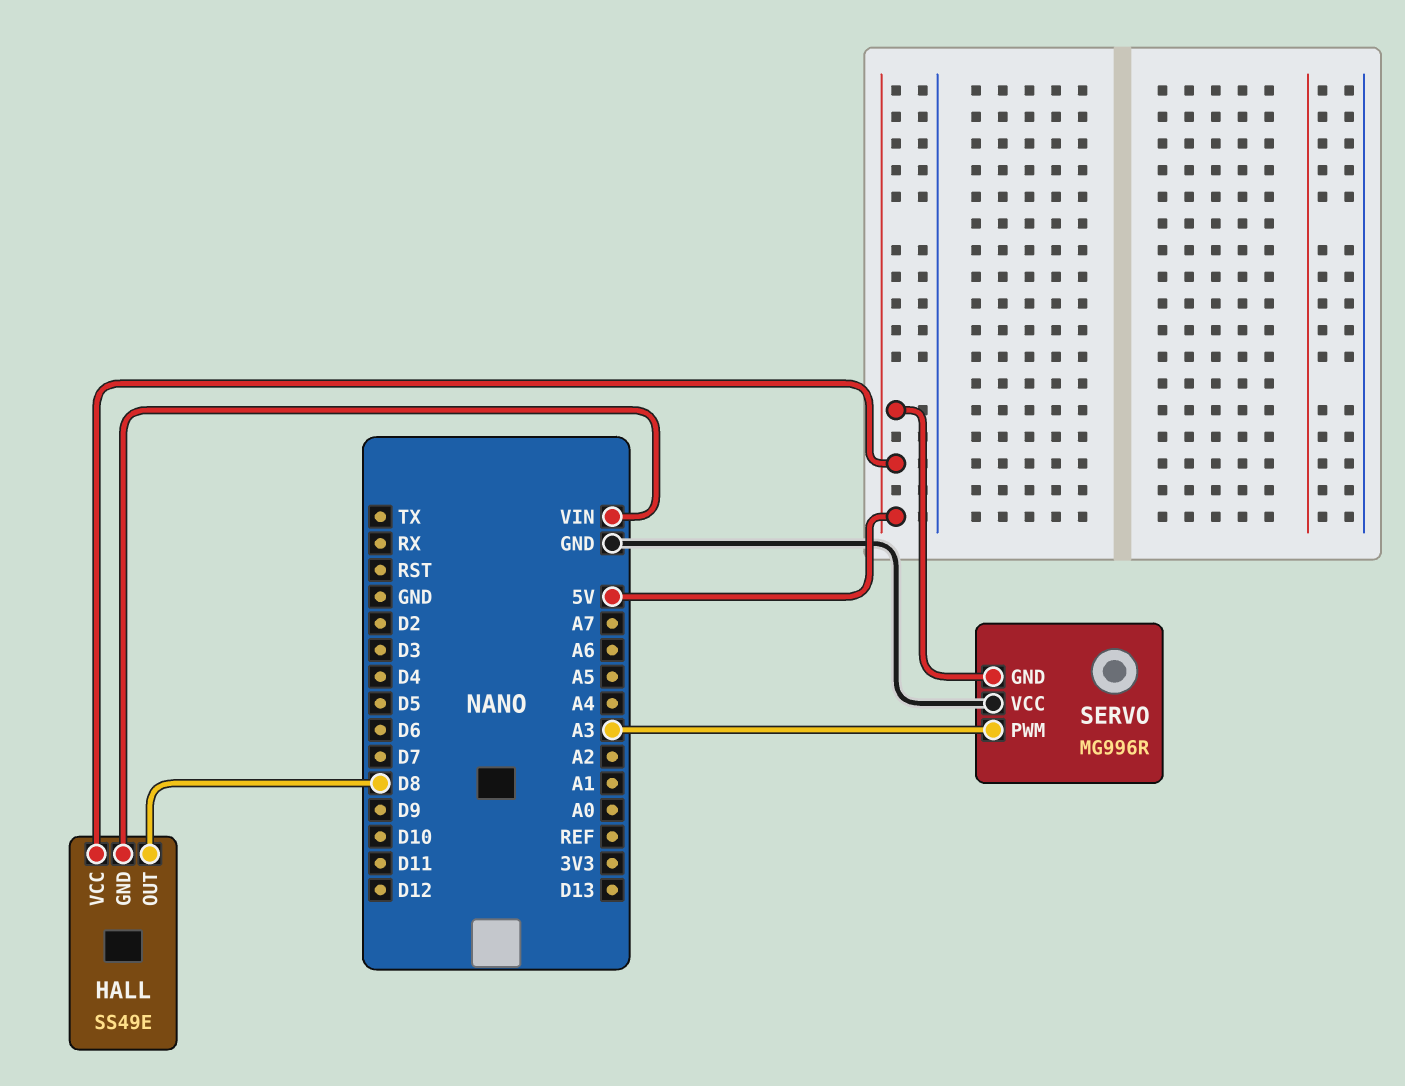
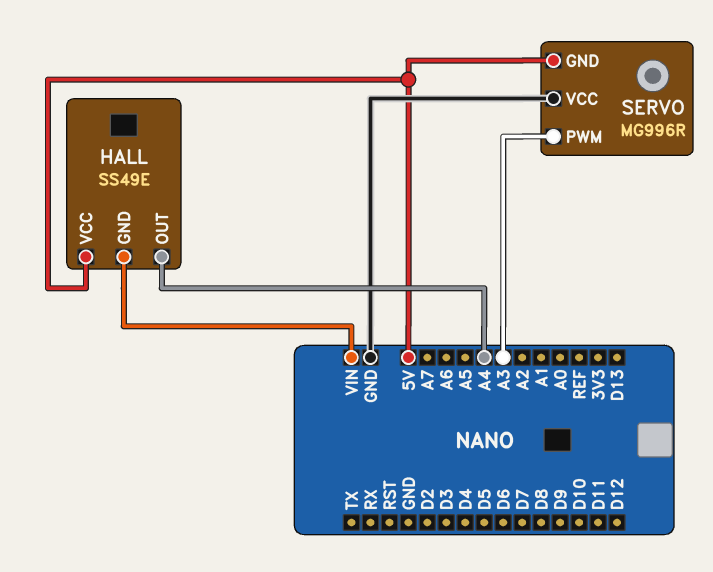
HALL pin OUT: D8 -> A4

